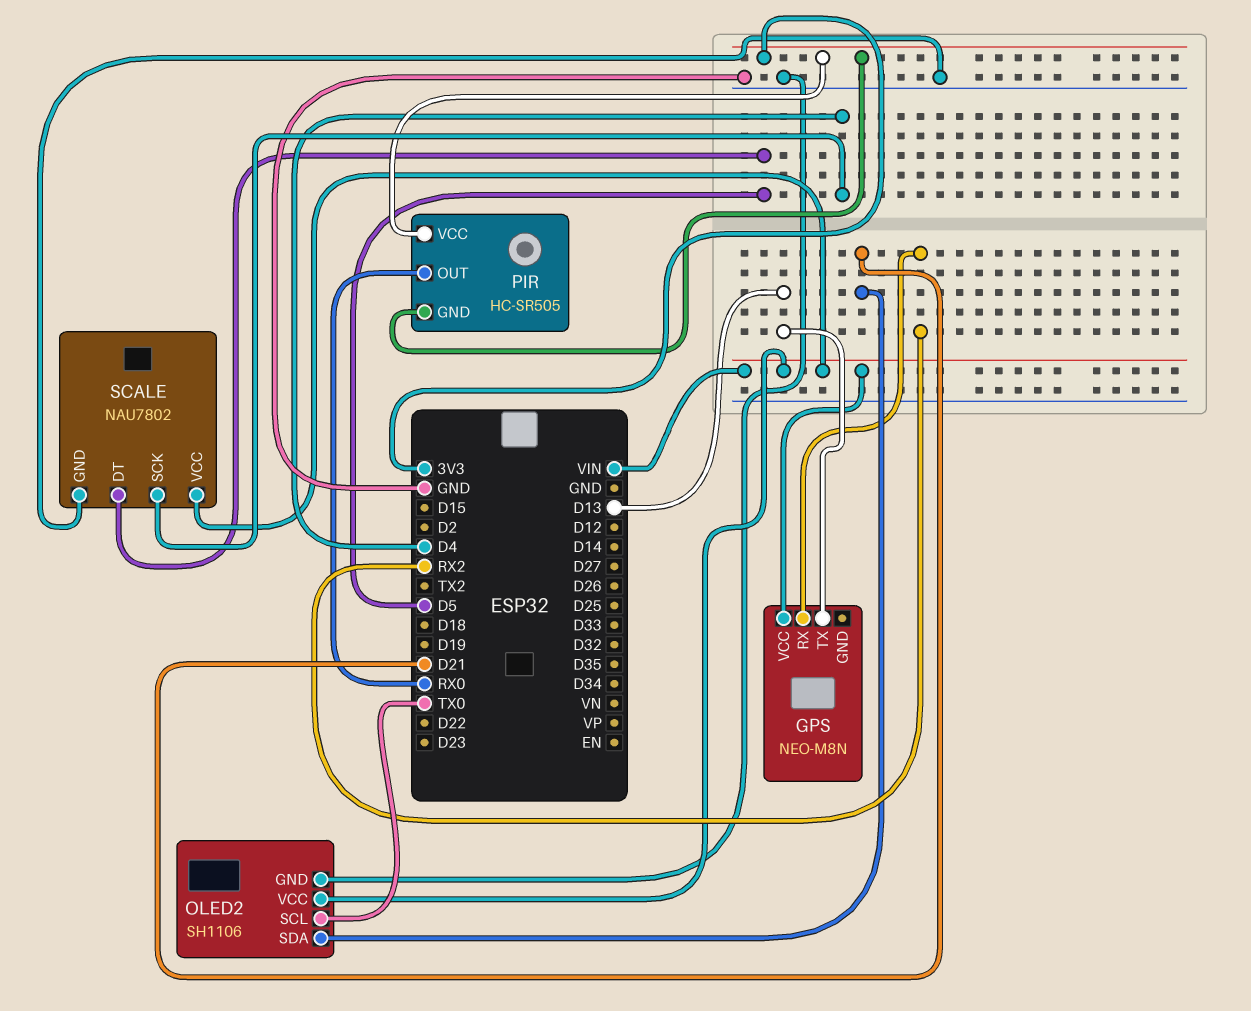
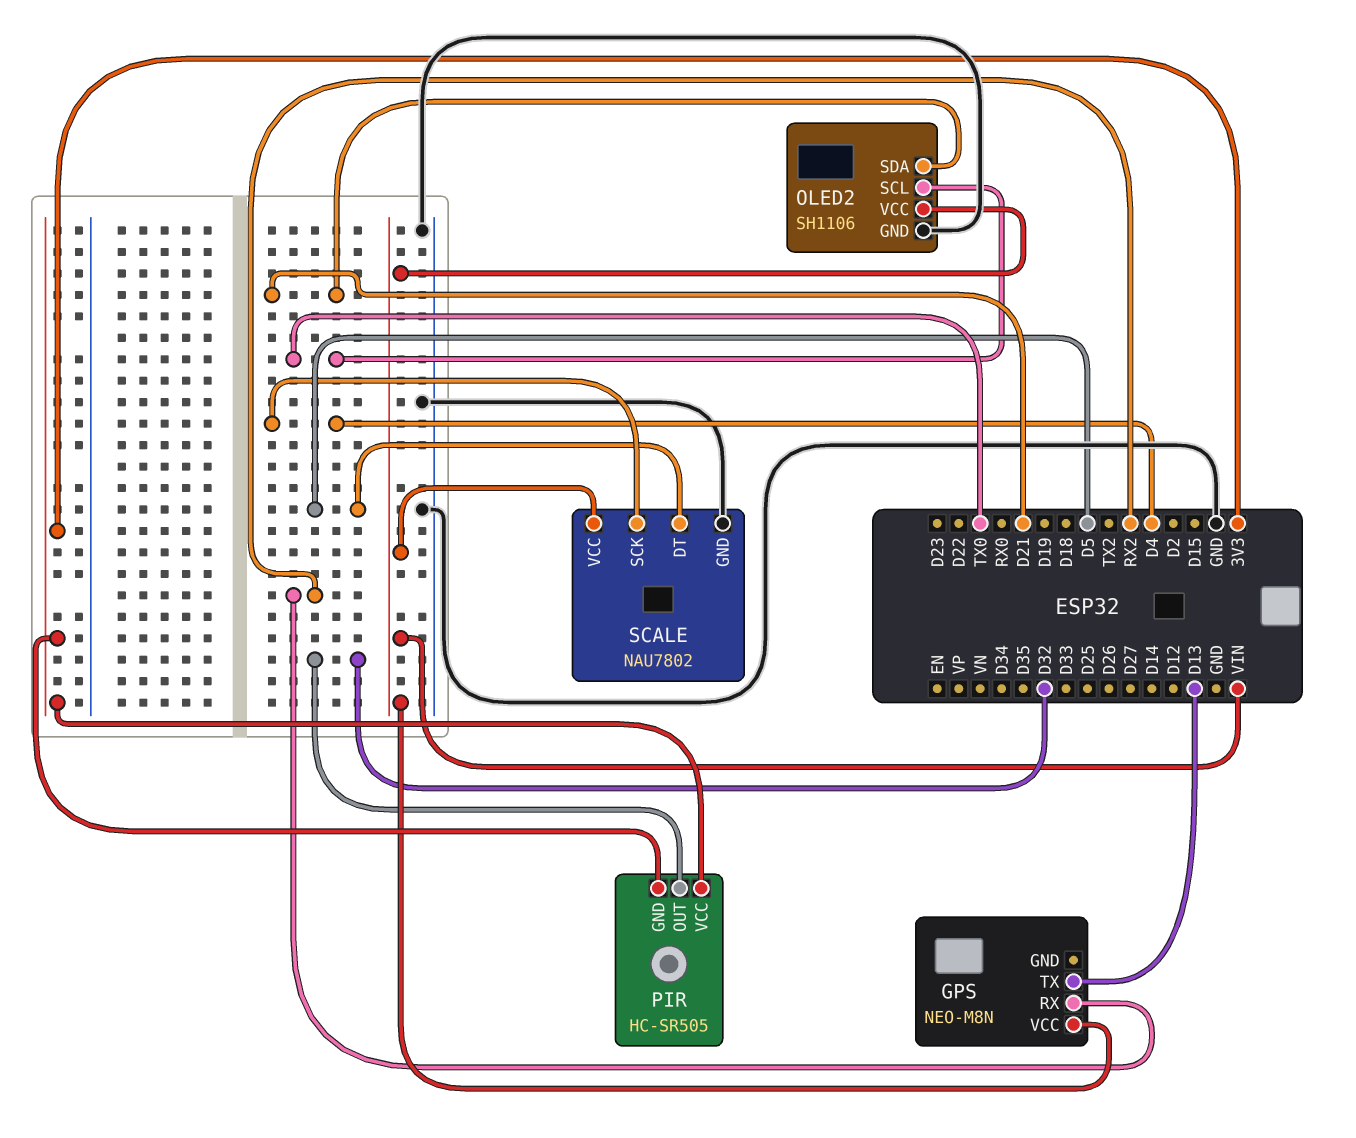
PIR pin OUT: RX0 -> D32

